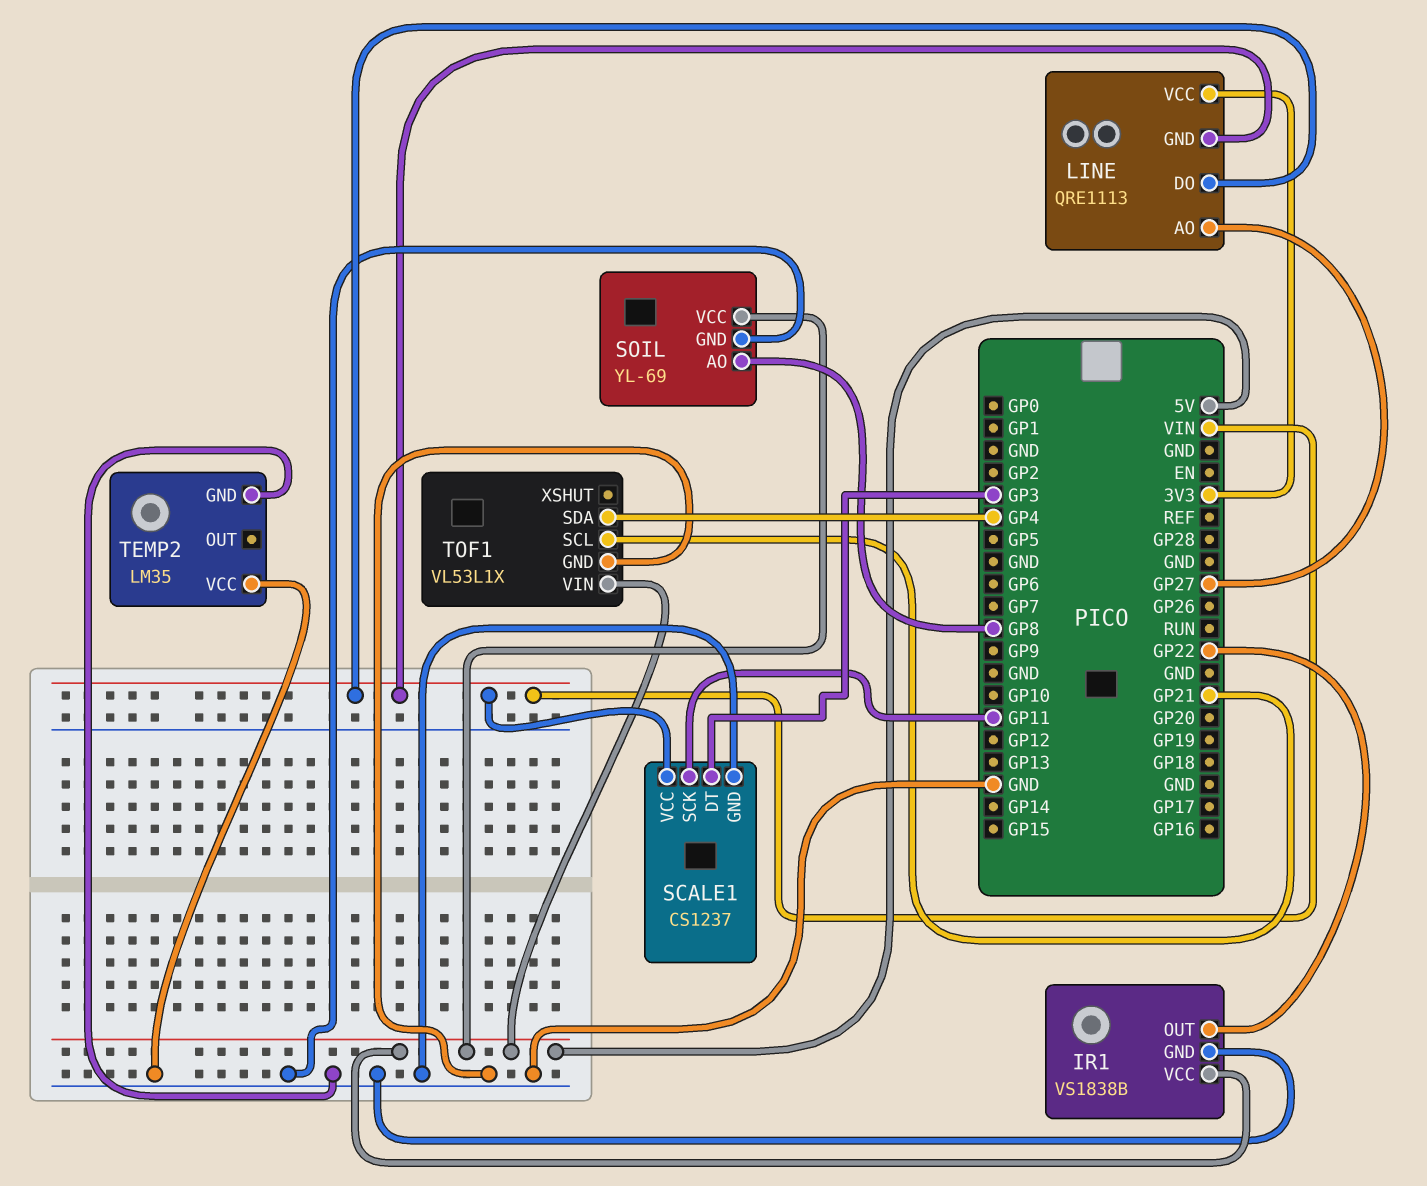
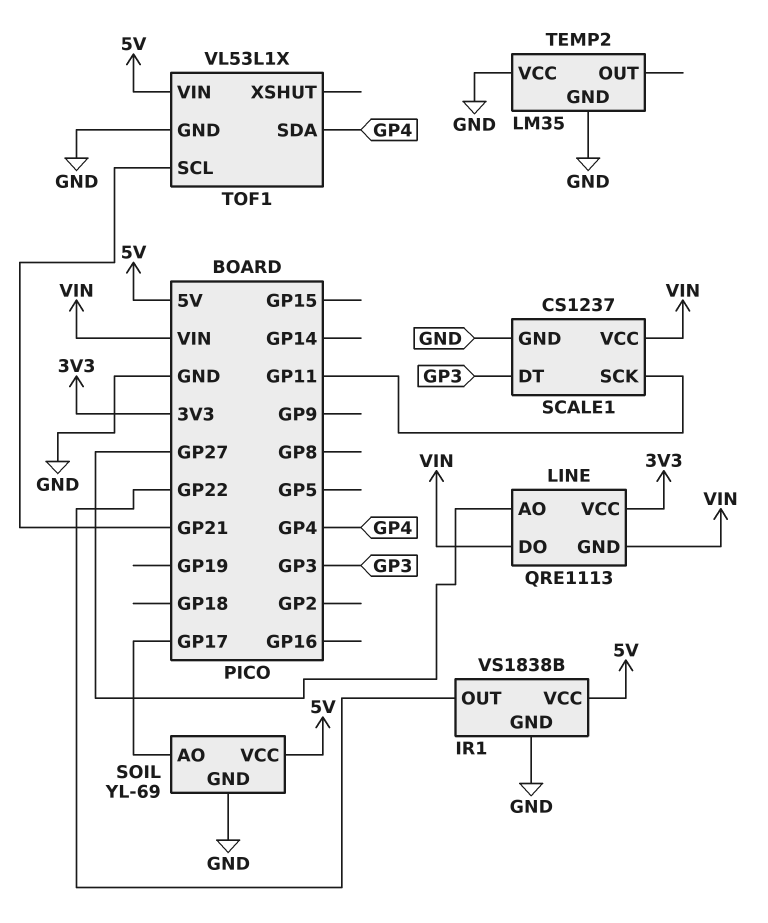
SOIL pin AO: GP8 -> GP17

